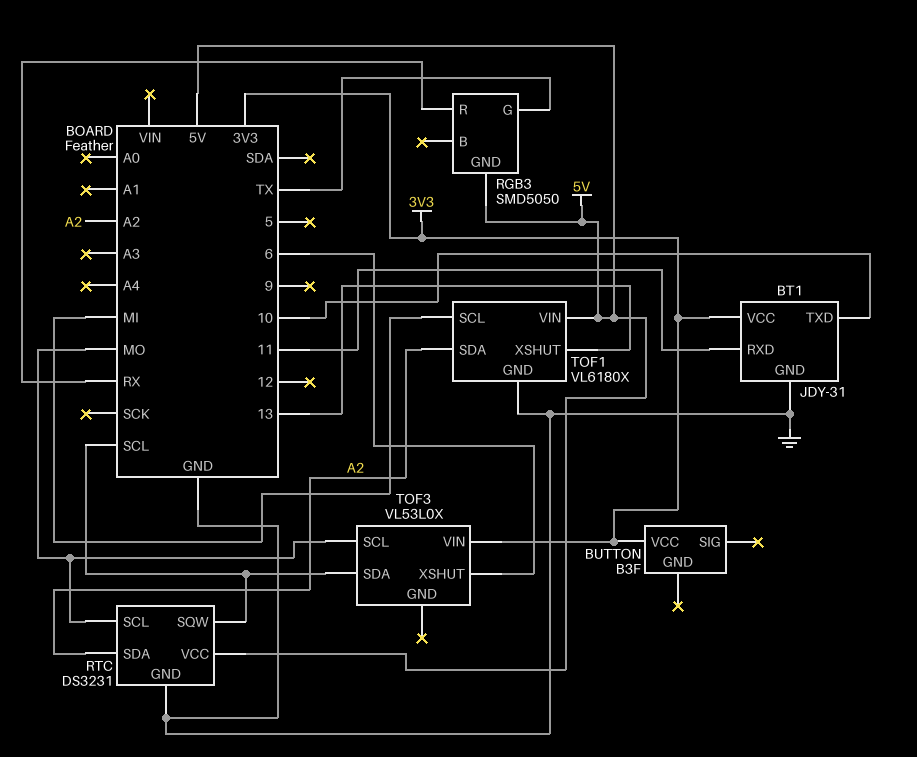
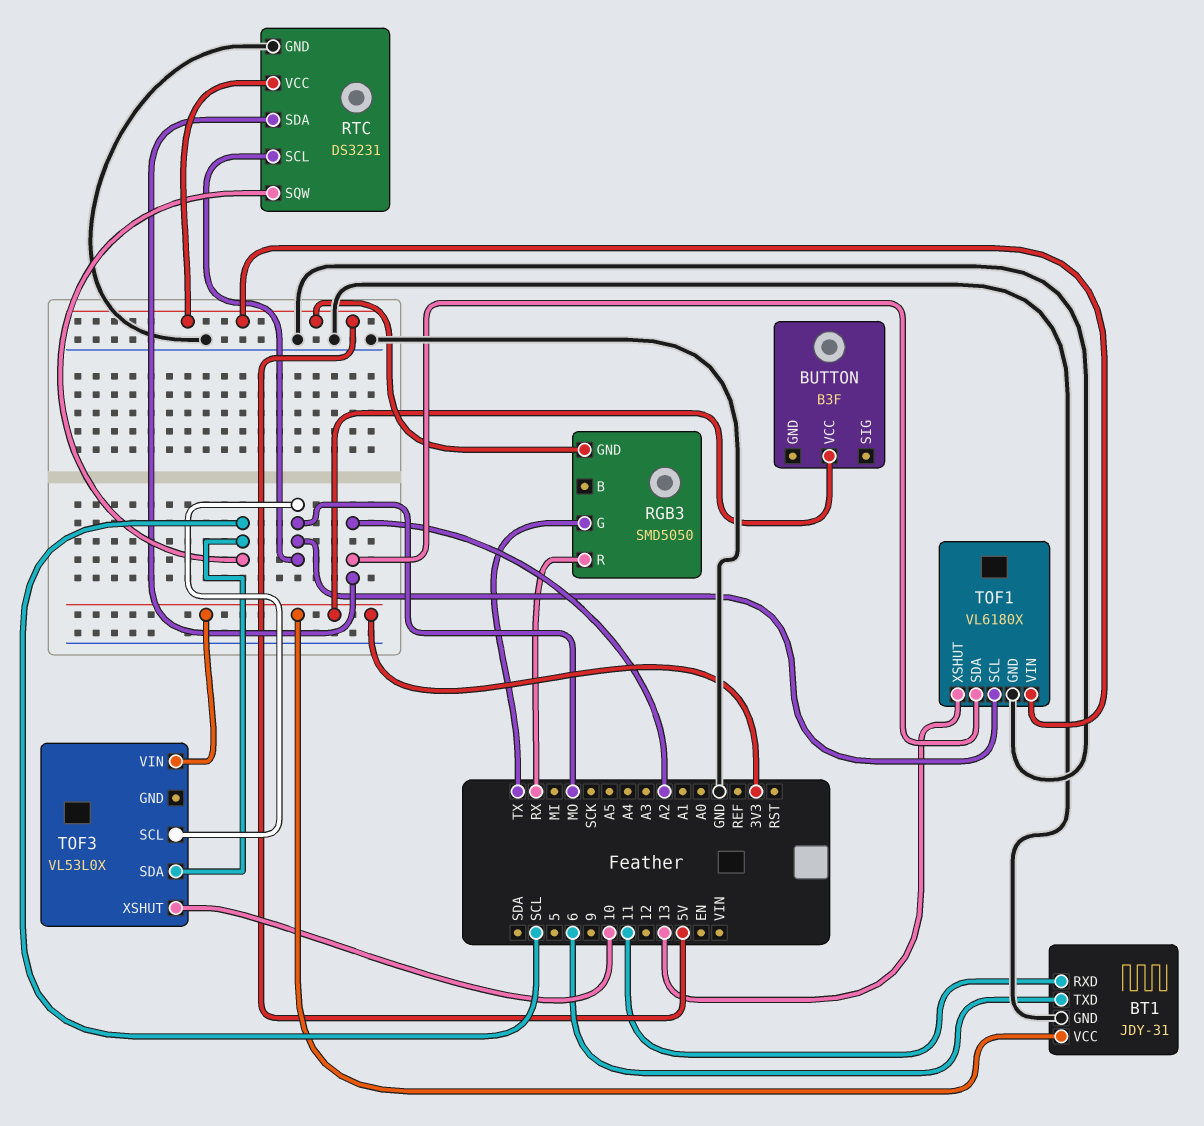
BT1 pin TXD: 10 -> 6
TOF1 pin SCL: MI -> MO
TOF3 pin XSHUT: 6 -> 10

